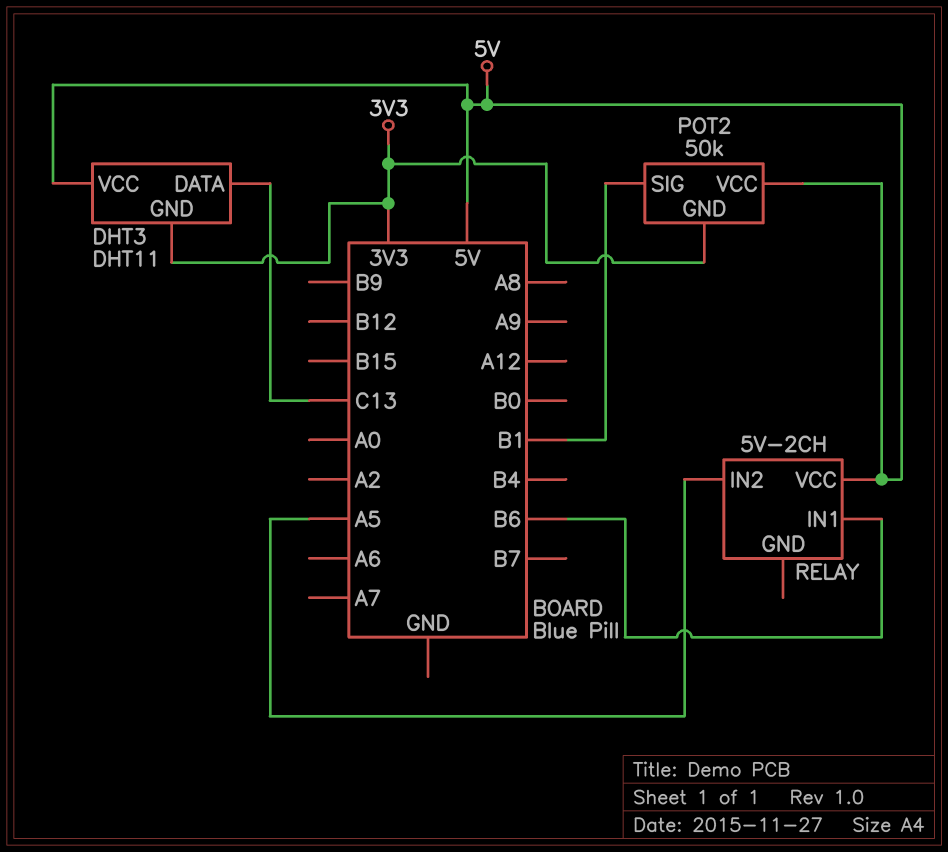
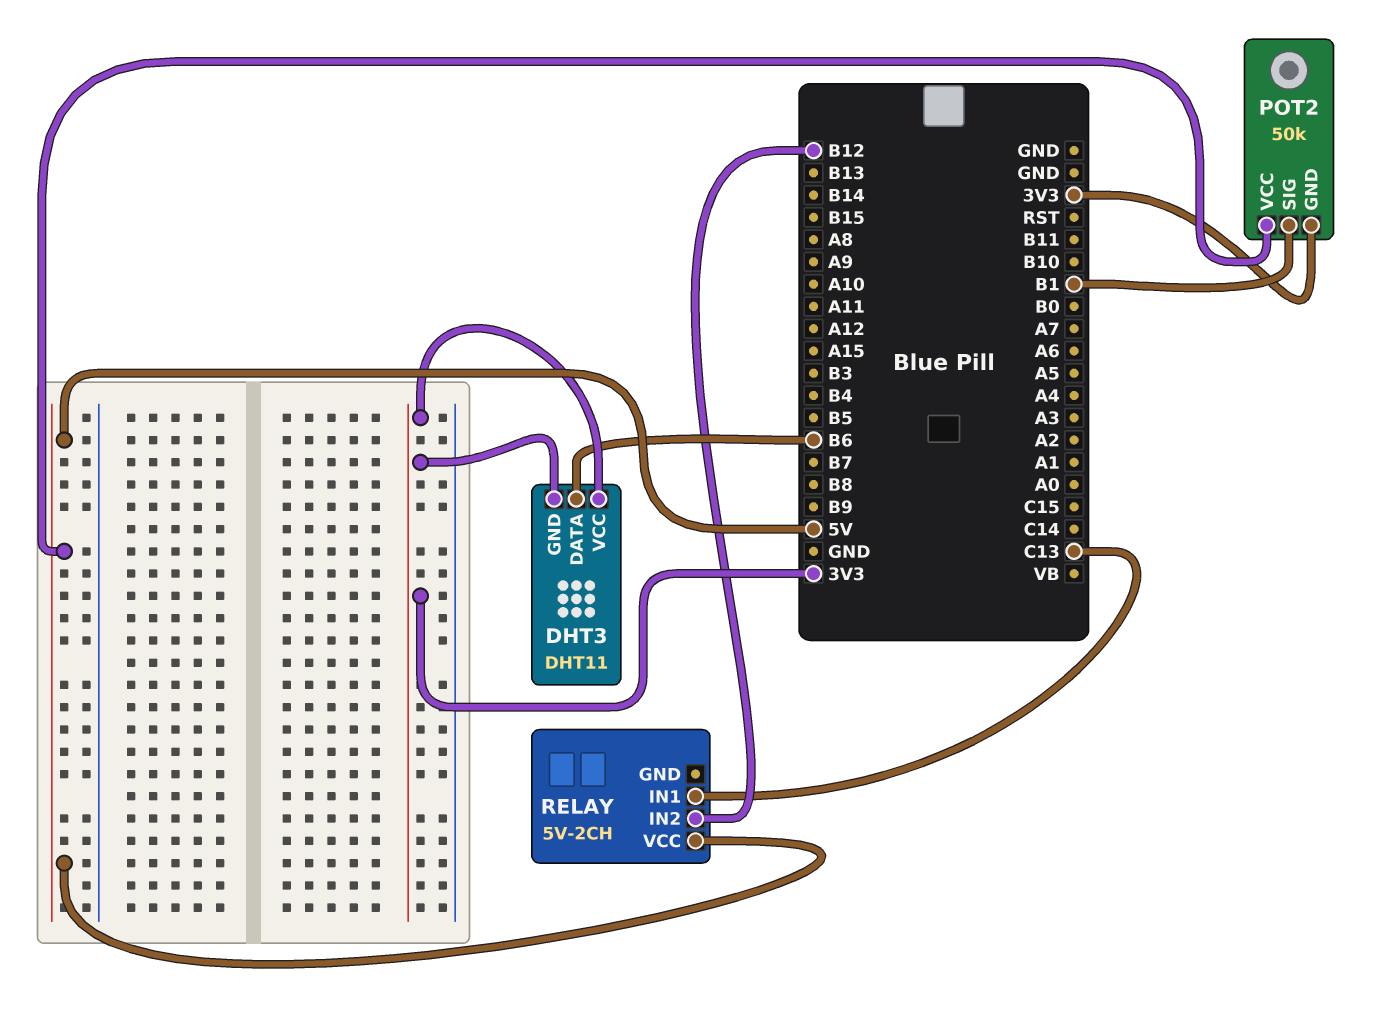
DHT3 pin DATA: C13 -> B6
DHT3 pin VCC: 5V -> 3V3
RELAY pin IN1: B6 -> C13
RELAY pin IN2: A5 -> B12

